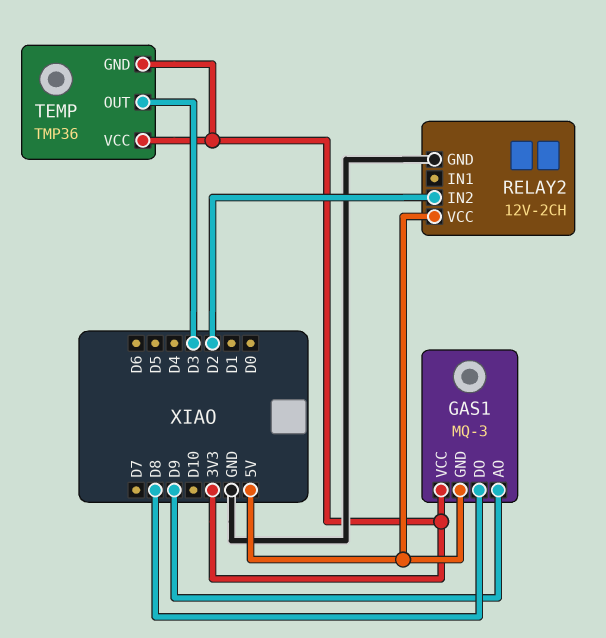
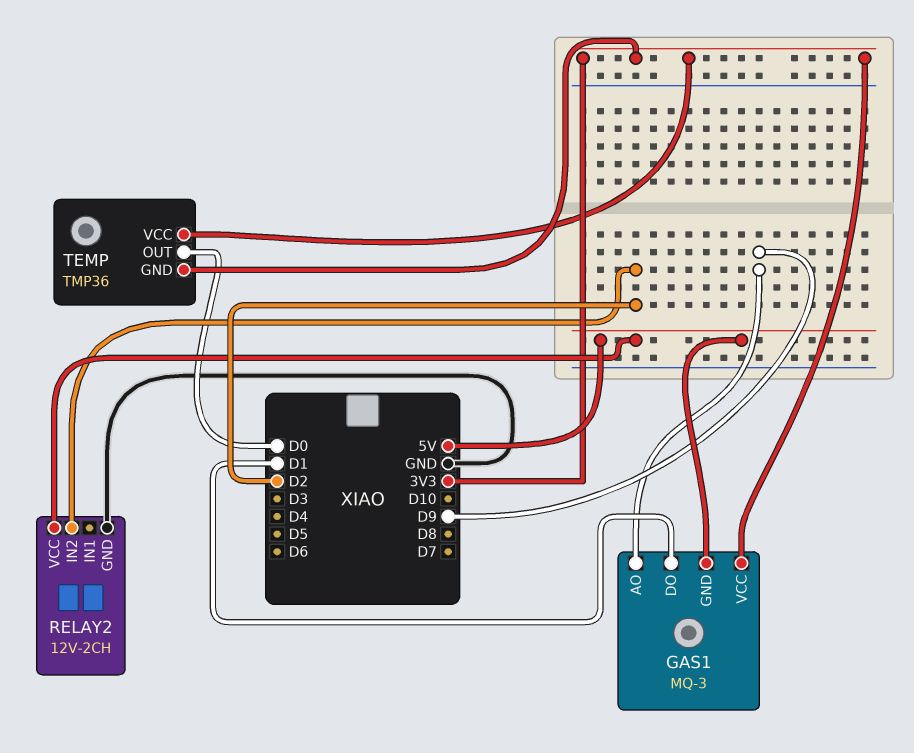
GAS1 pin DO: D8 -> D1
TEMP pin OUT: D3 -> D0

